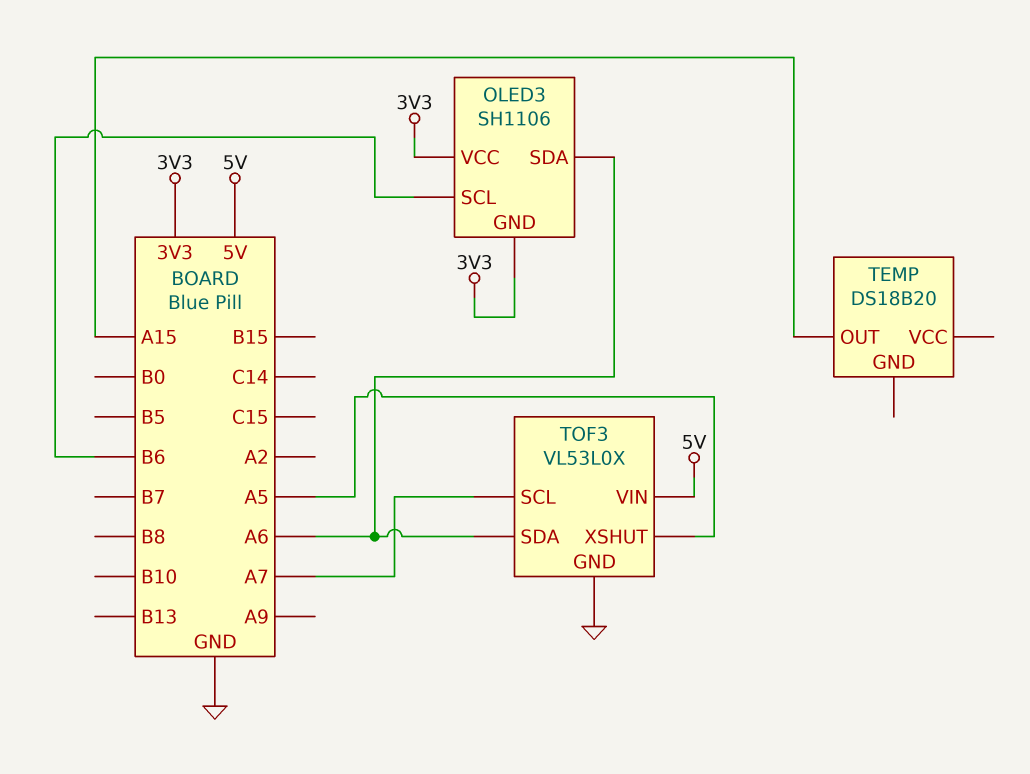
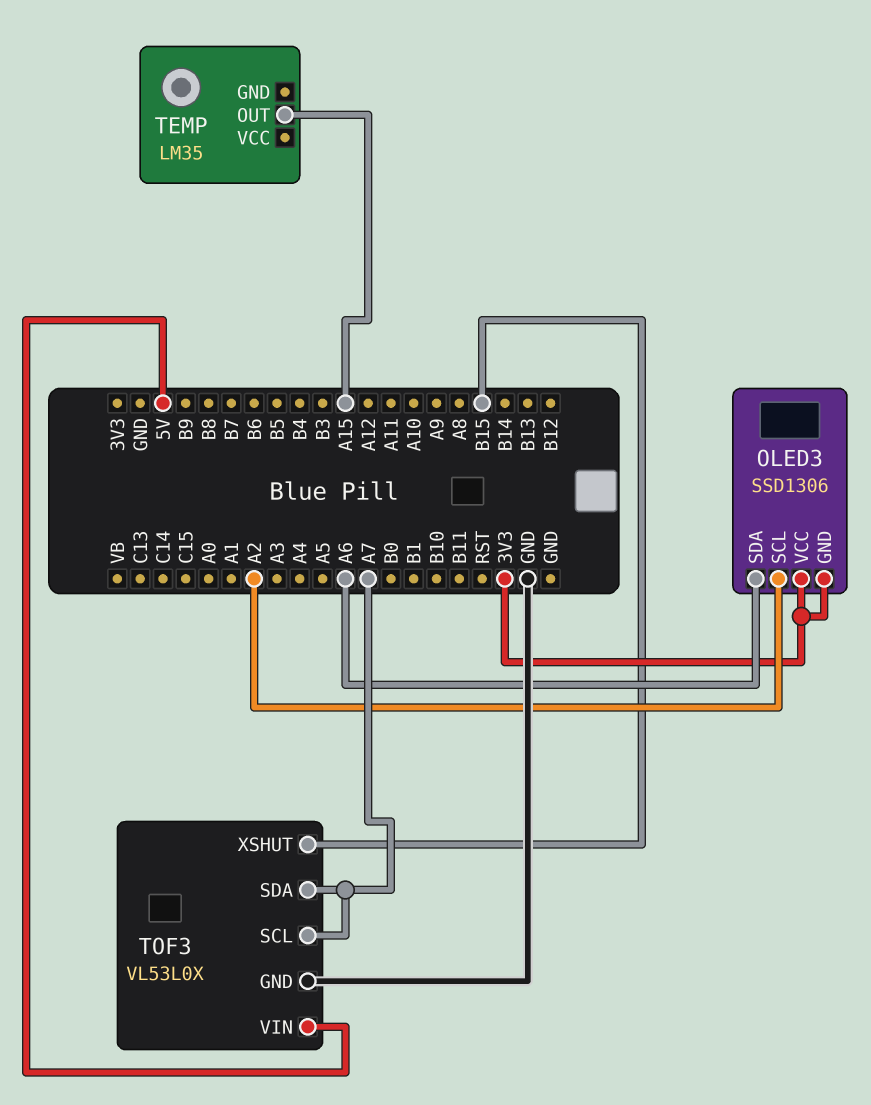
OLED3: SH1106 -> SSD1306
OLED3 pin SCL: B6 -> A2
TEMP: DS18B20 -> LM35
TOF3 pin SDA: A6 -> A7
TOF3 pin XSHUT: A5 -> B15

